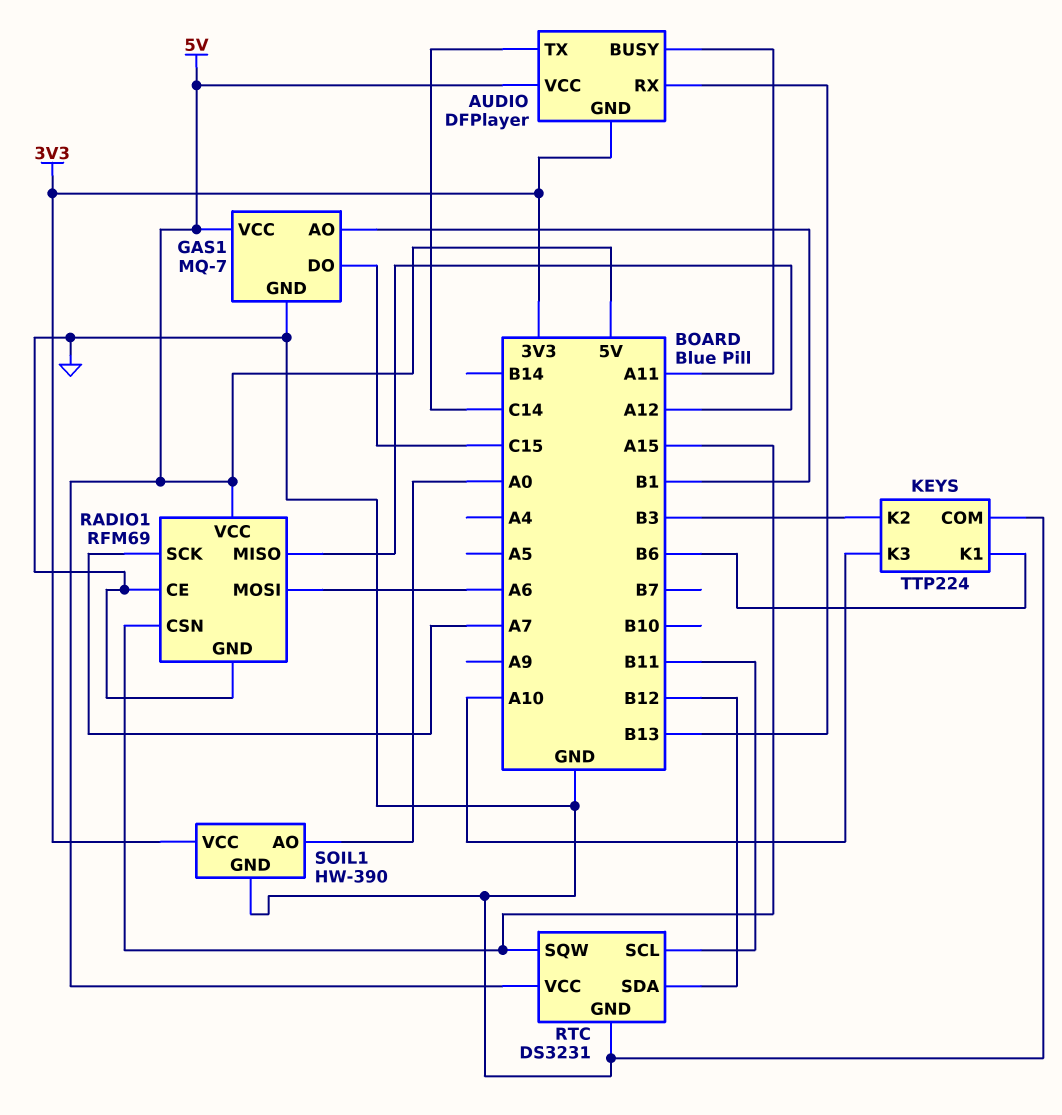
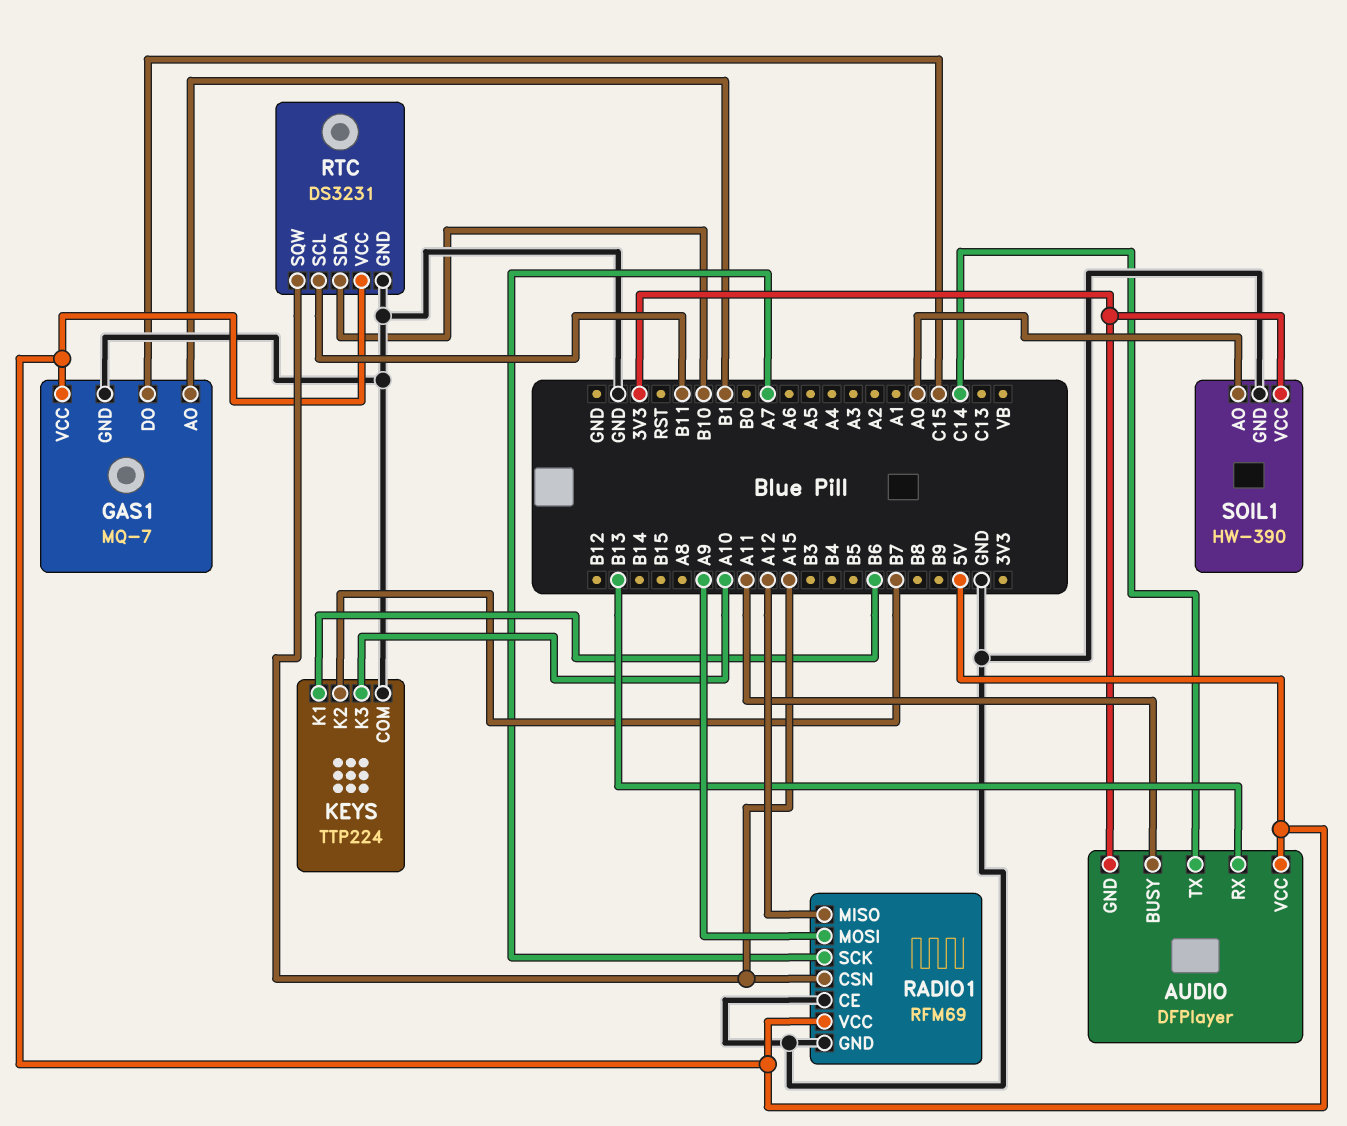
KEYS pin K2: B3 -> B7
RADIO1 pin MOSI: A6 -> A9
RTC pin SDA: B12 -> B10

